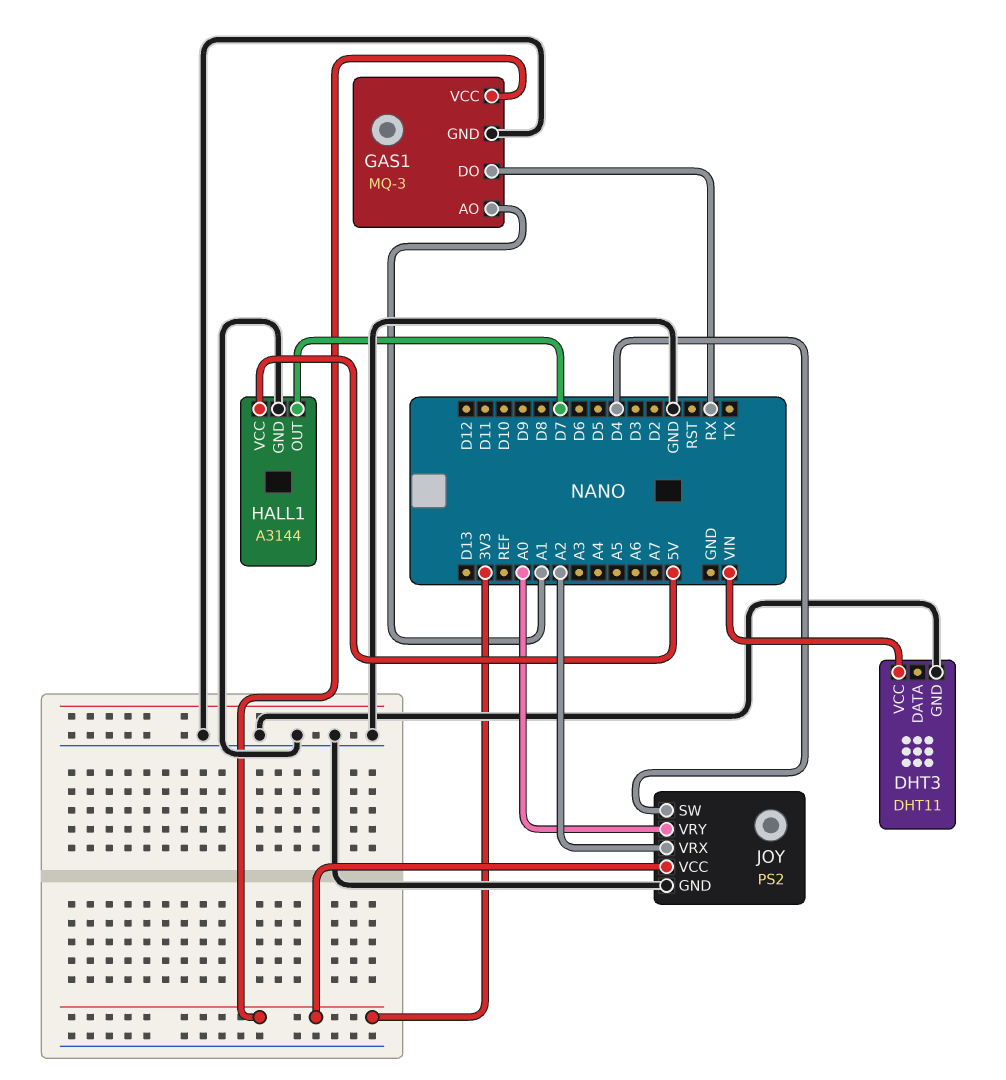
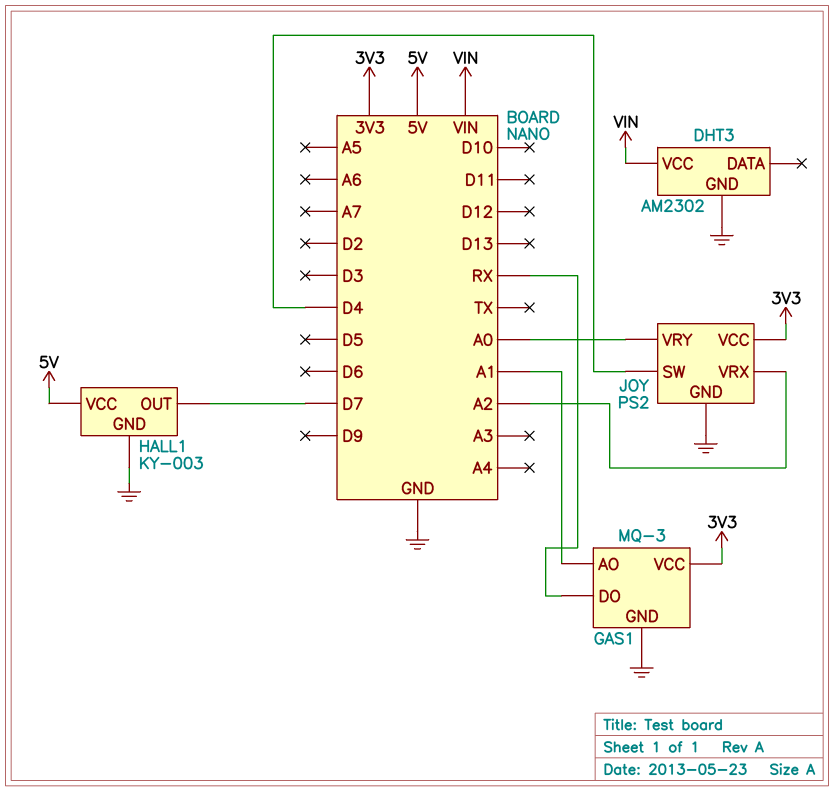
DHT3: DHT11 -> AM2302
HALL1: A3144 -> KY-003

